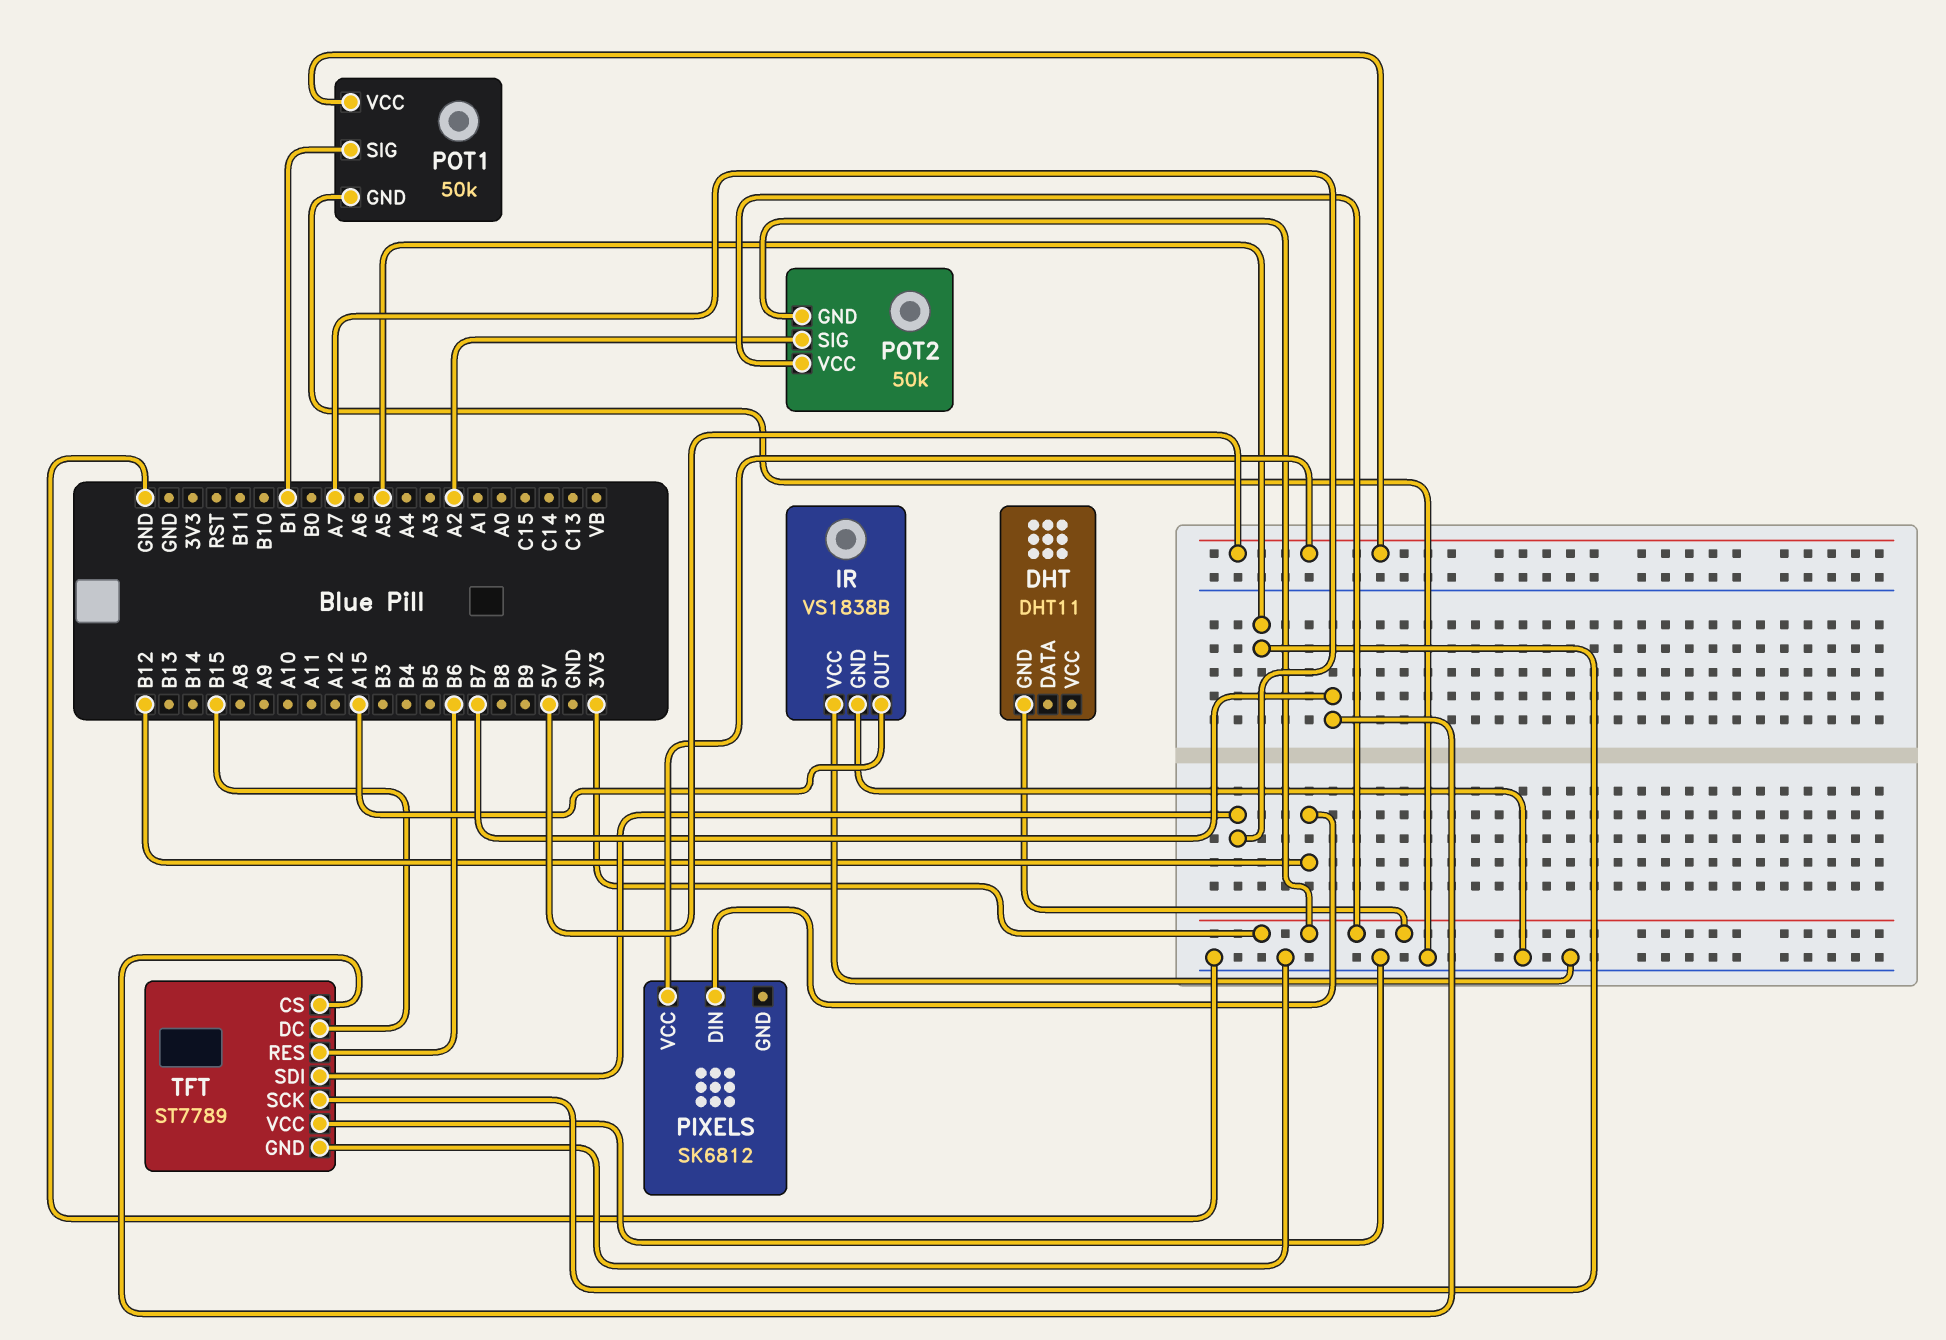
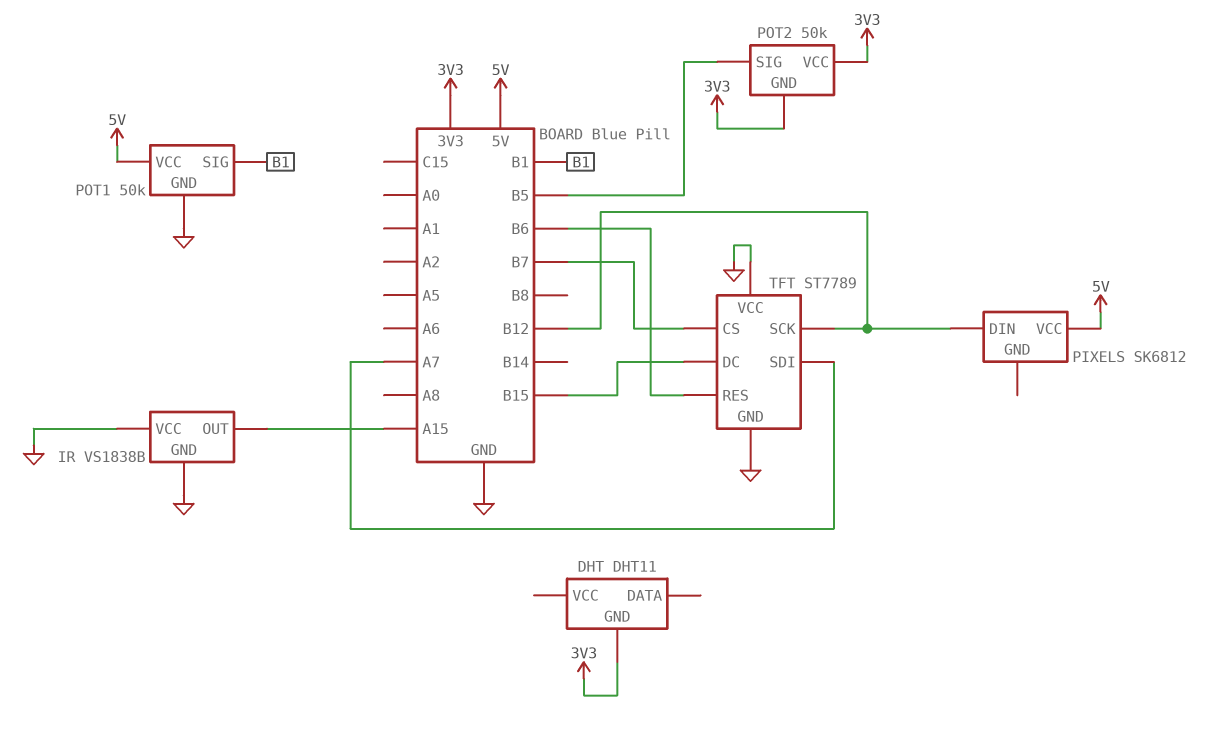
POT2 pin SIG: A2 -> B5
TFT pin SCK: A5 -> B12

